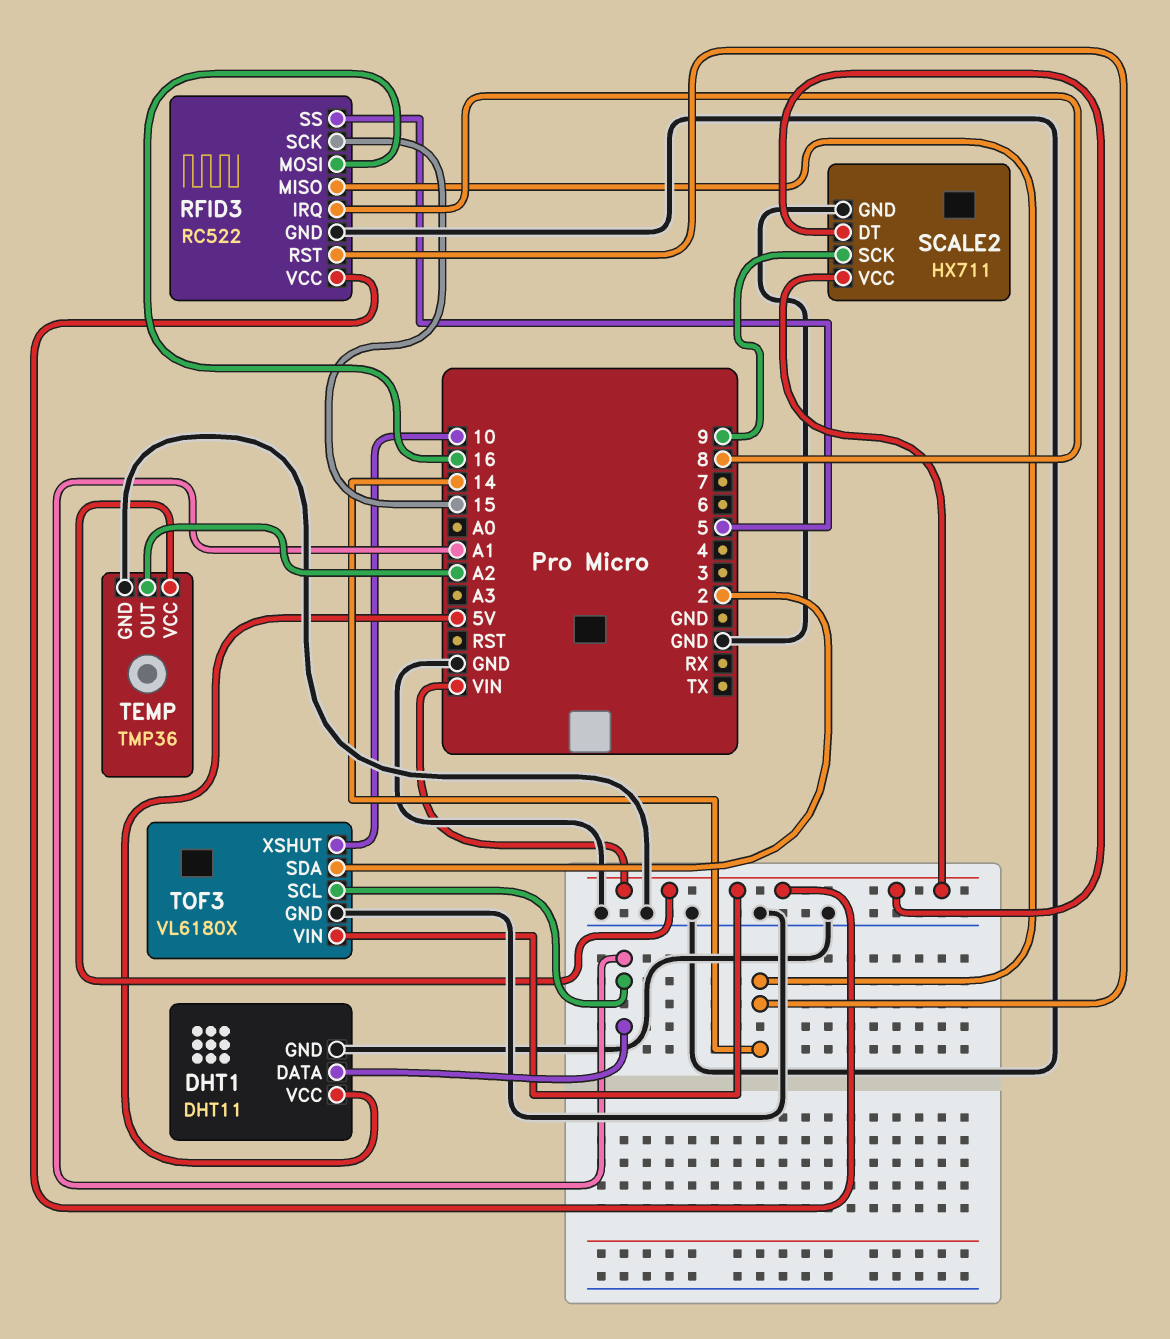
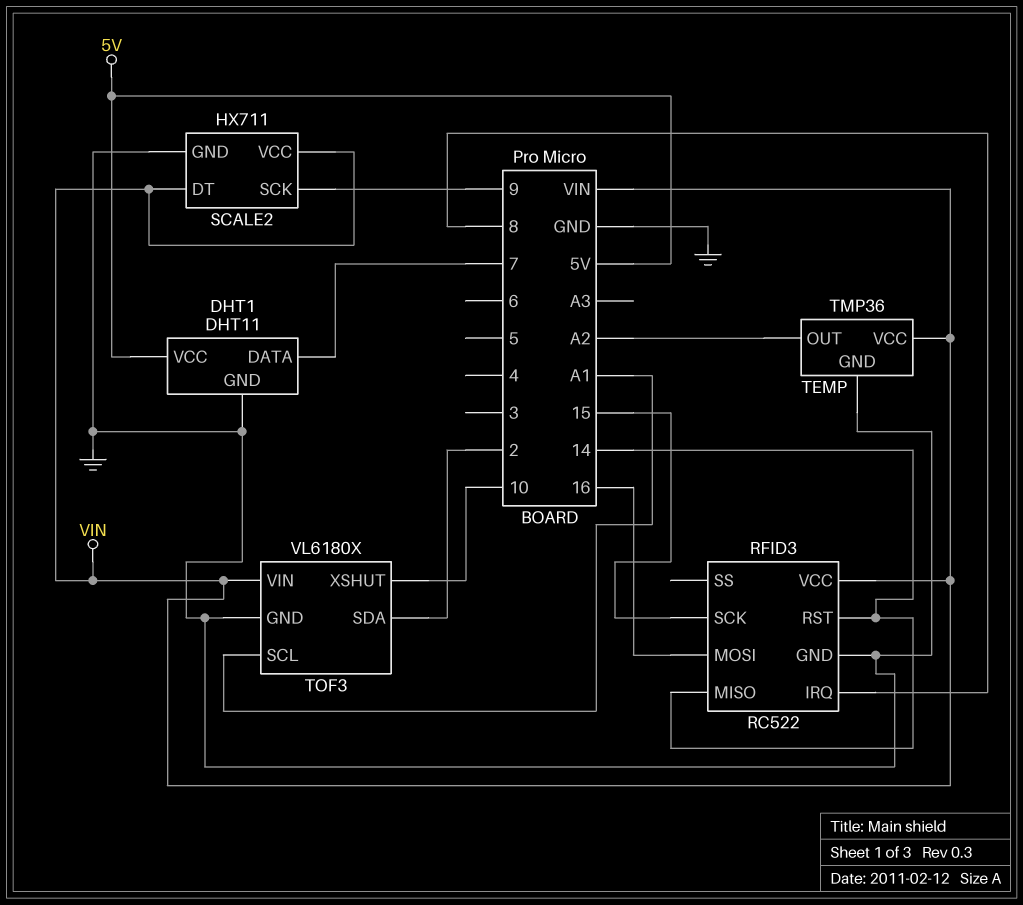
DHT1 pin DATA: A1 -> 7
RFID3 pin SS: 5 -> none

